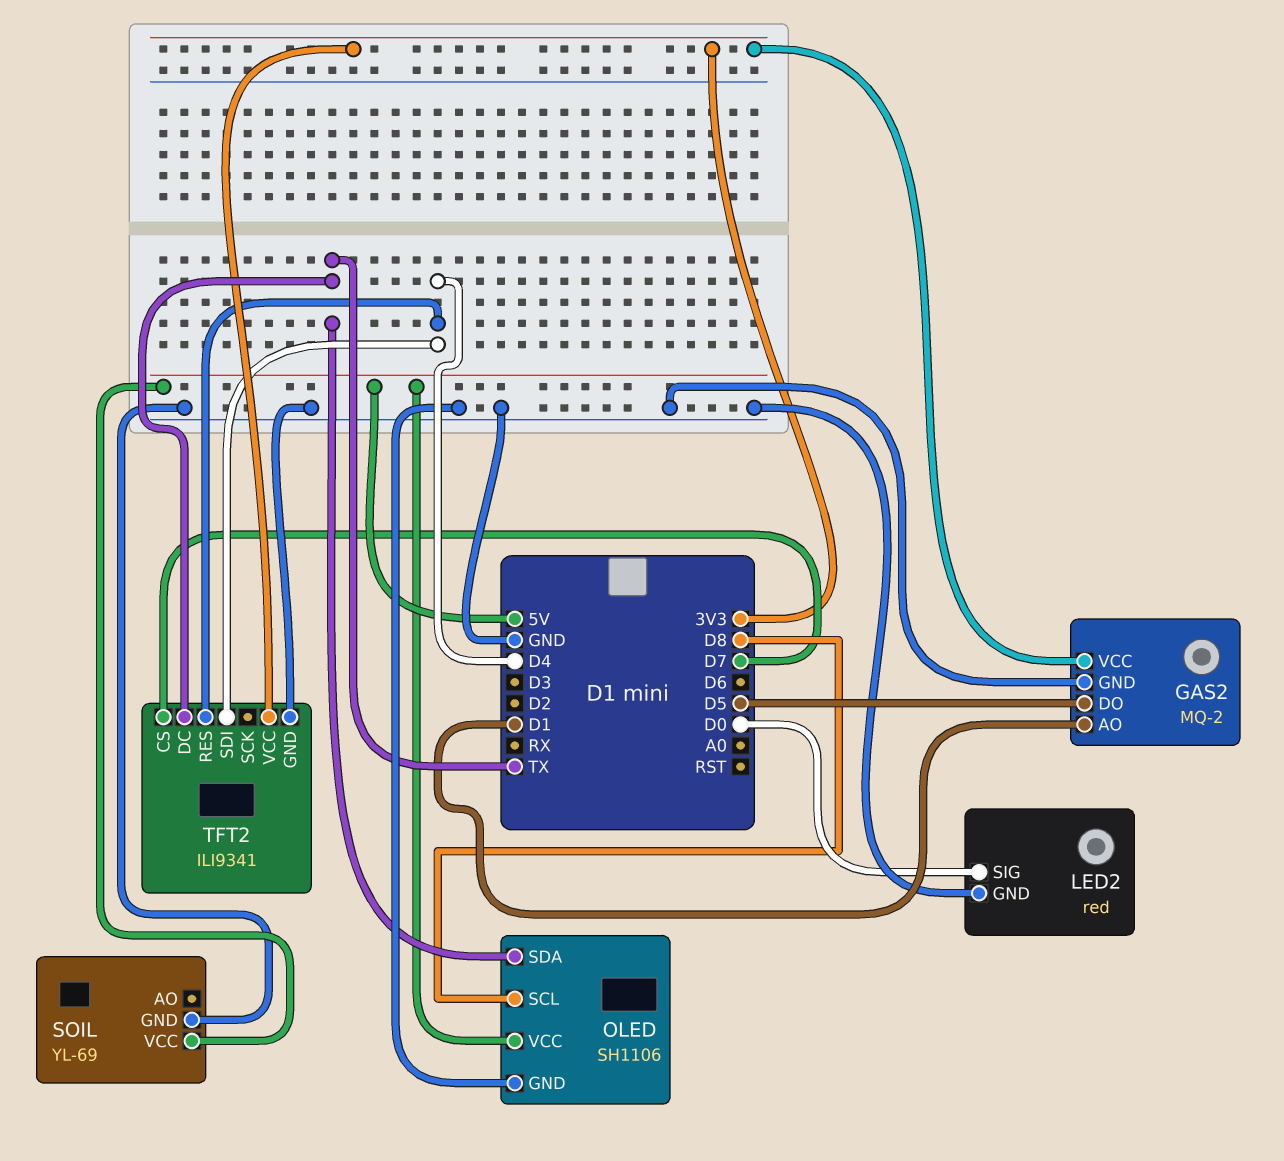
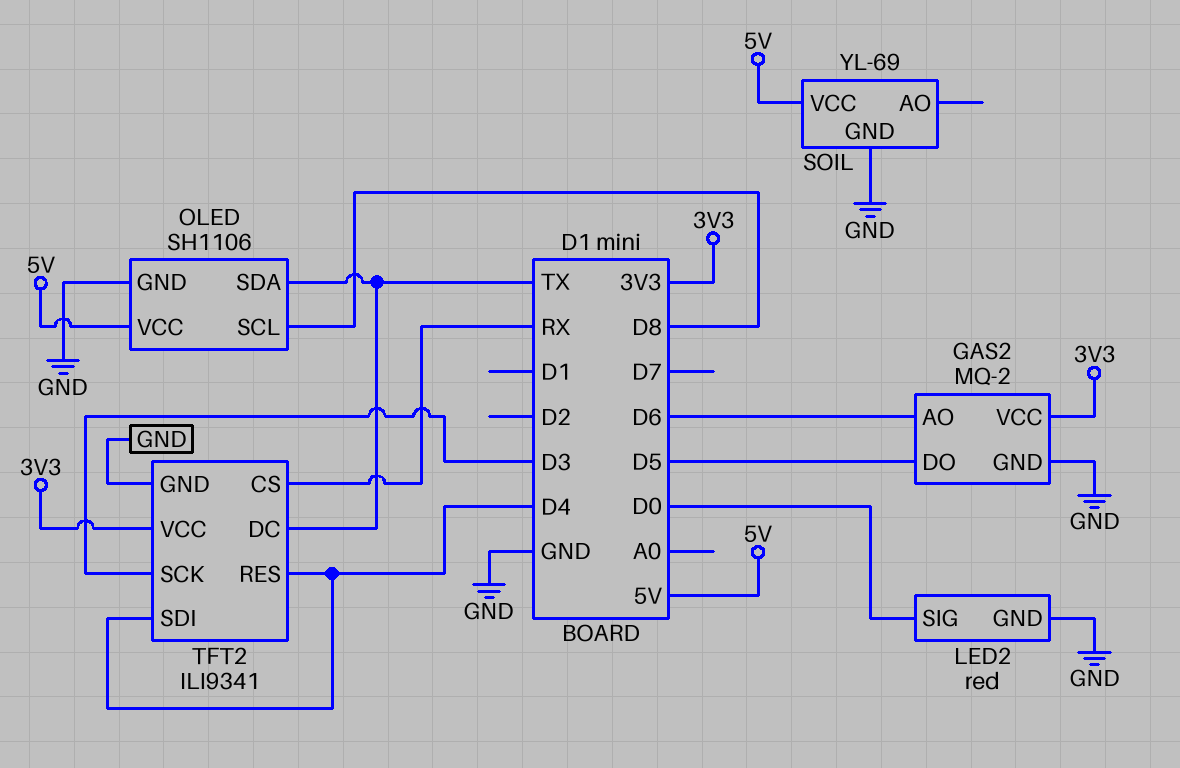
GAS2 pin AO: D1 -> D6
TFT2 pin CS: D7 -> RX
TFT2 pin SCK: none -> D3

